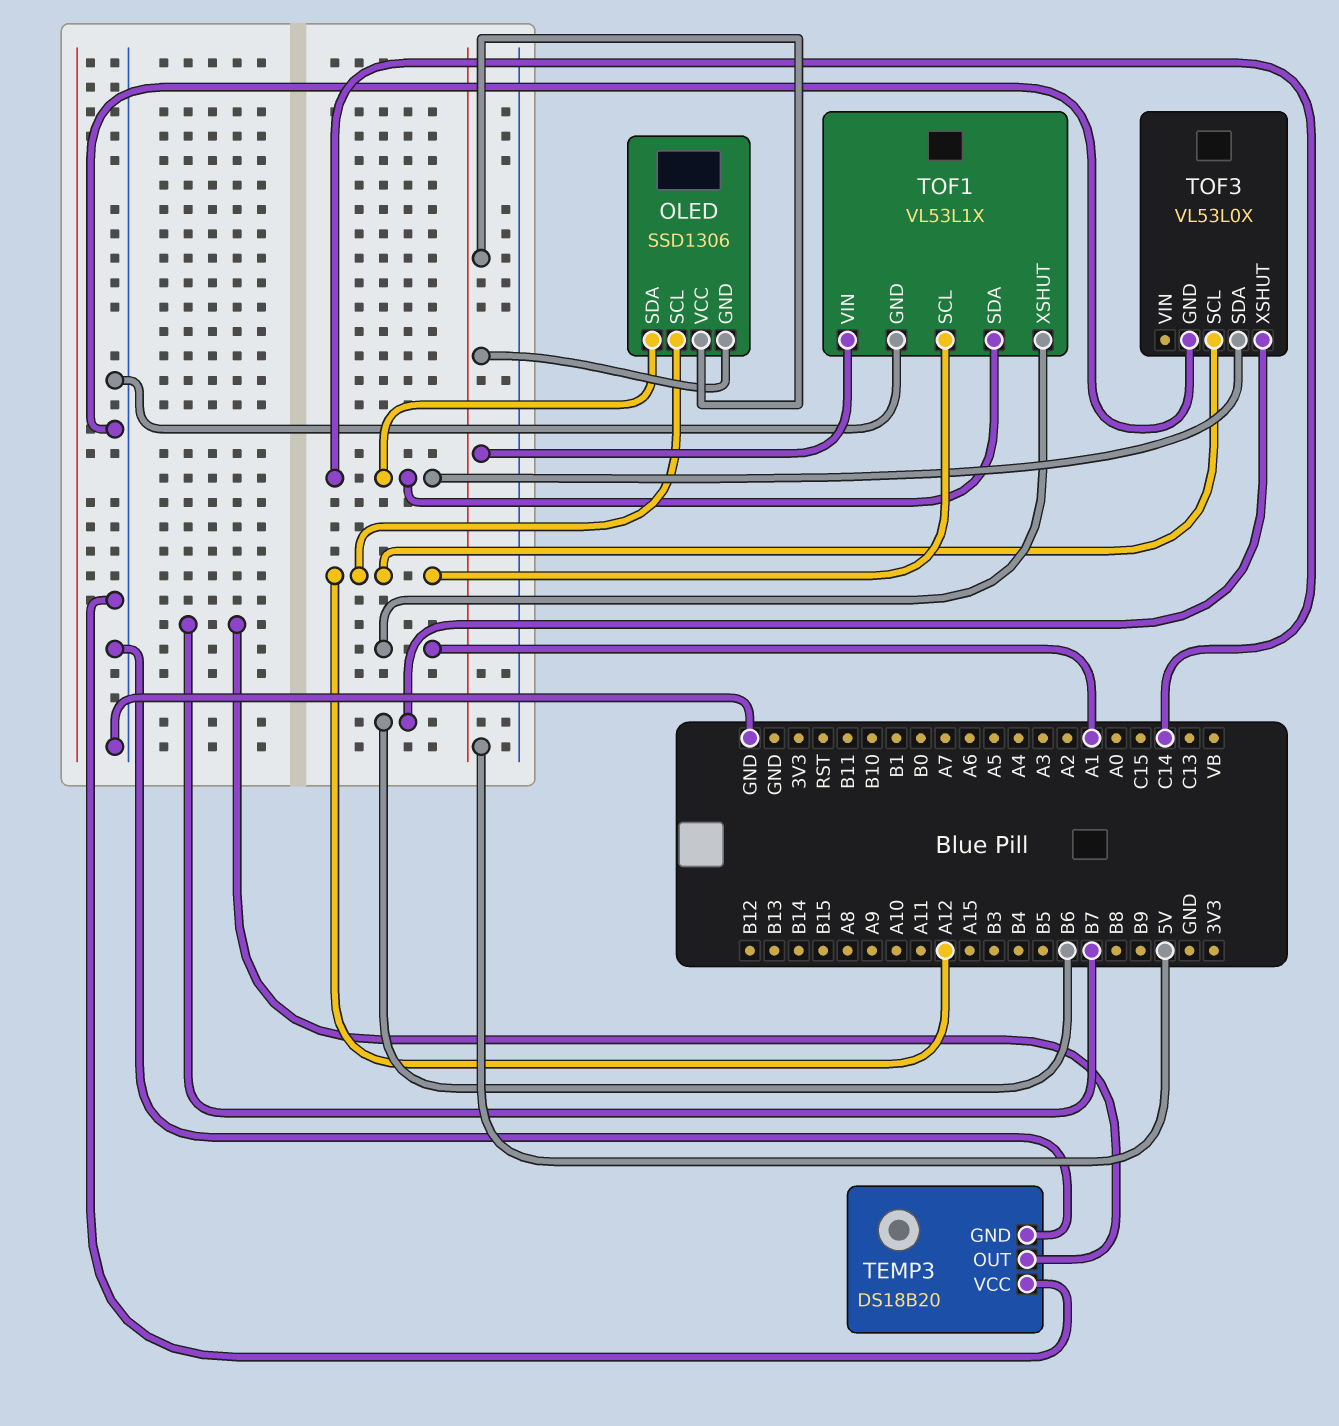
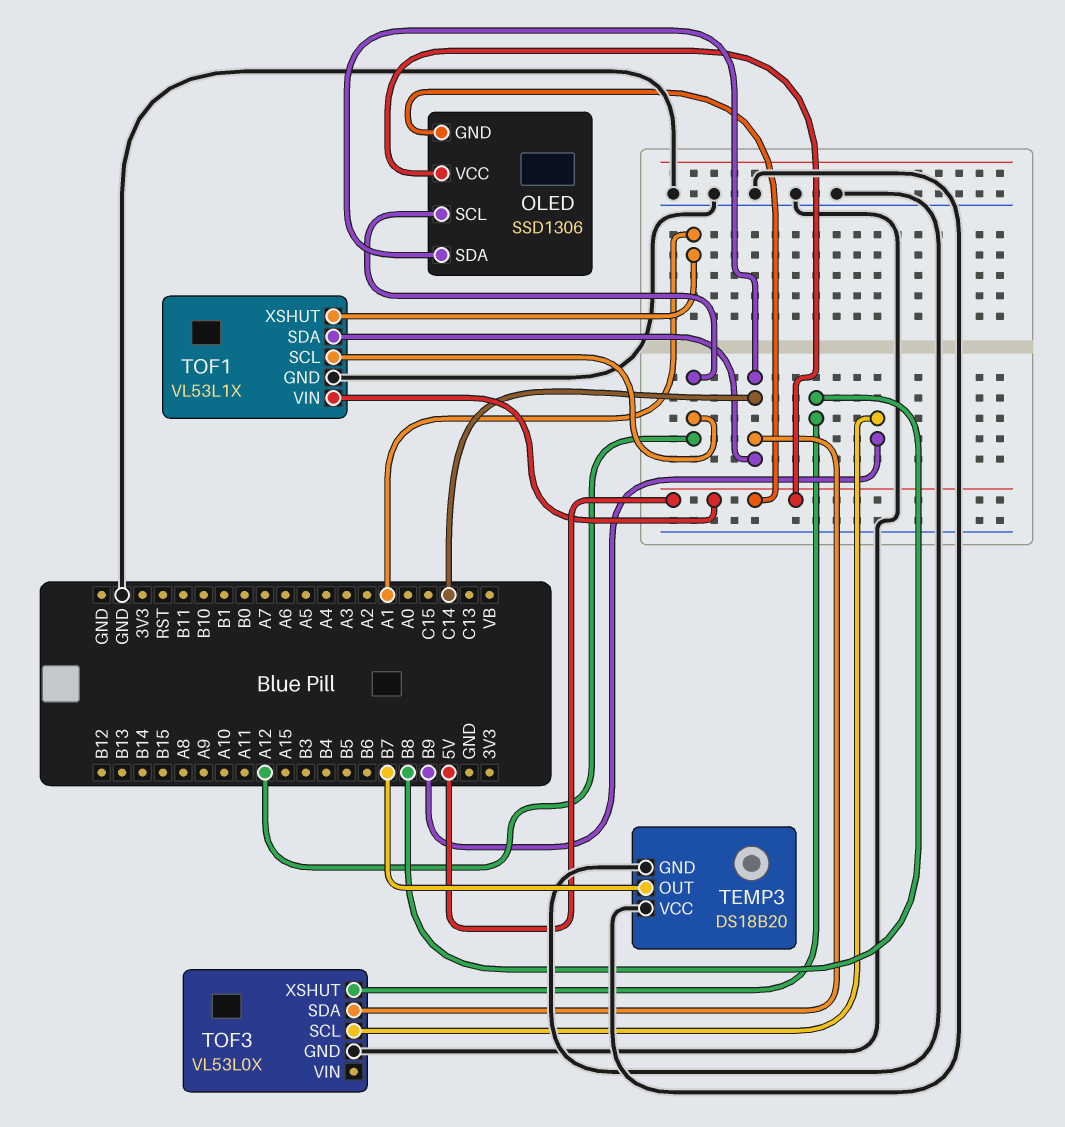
TOF3 pin SCL: A12 -> B9
TOF3 pin XSHUT: B6 -> B8

